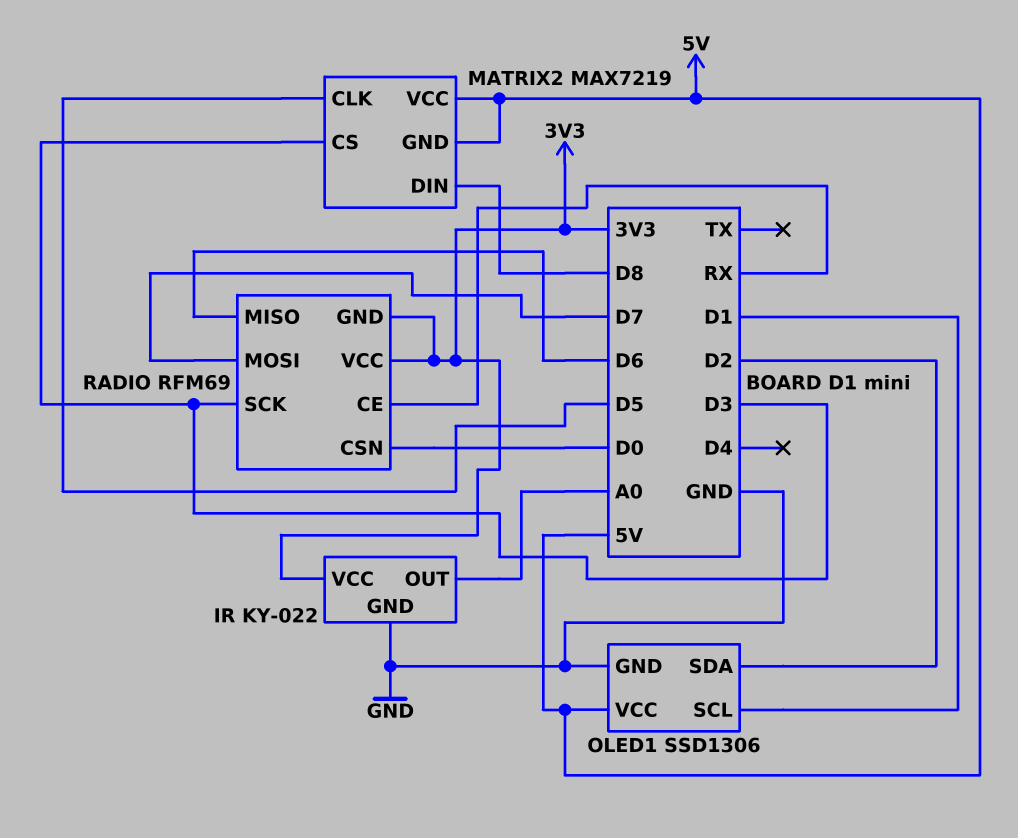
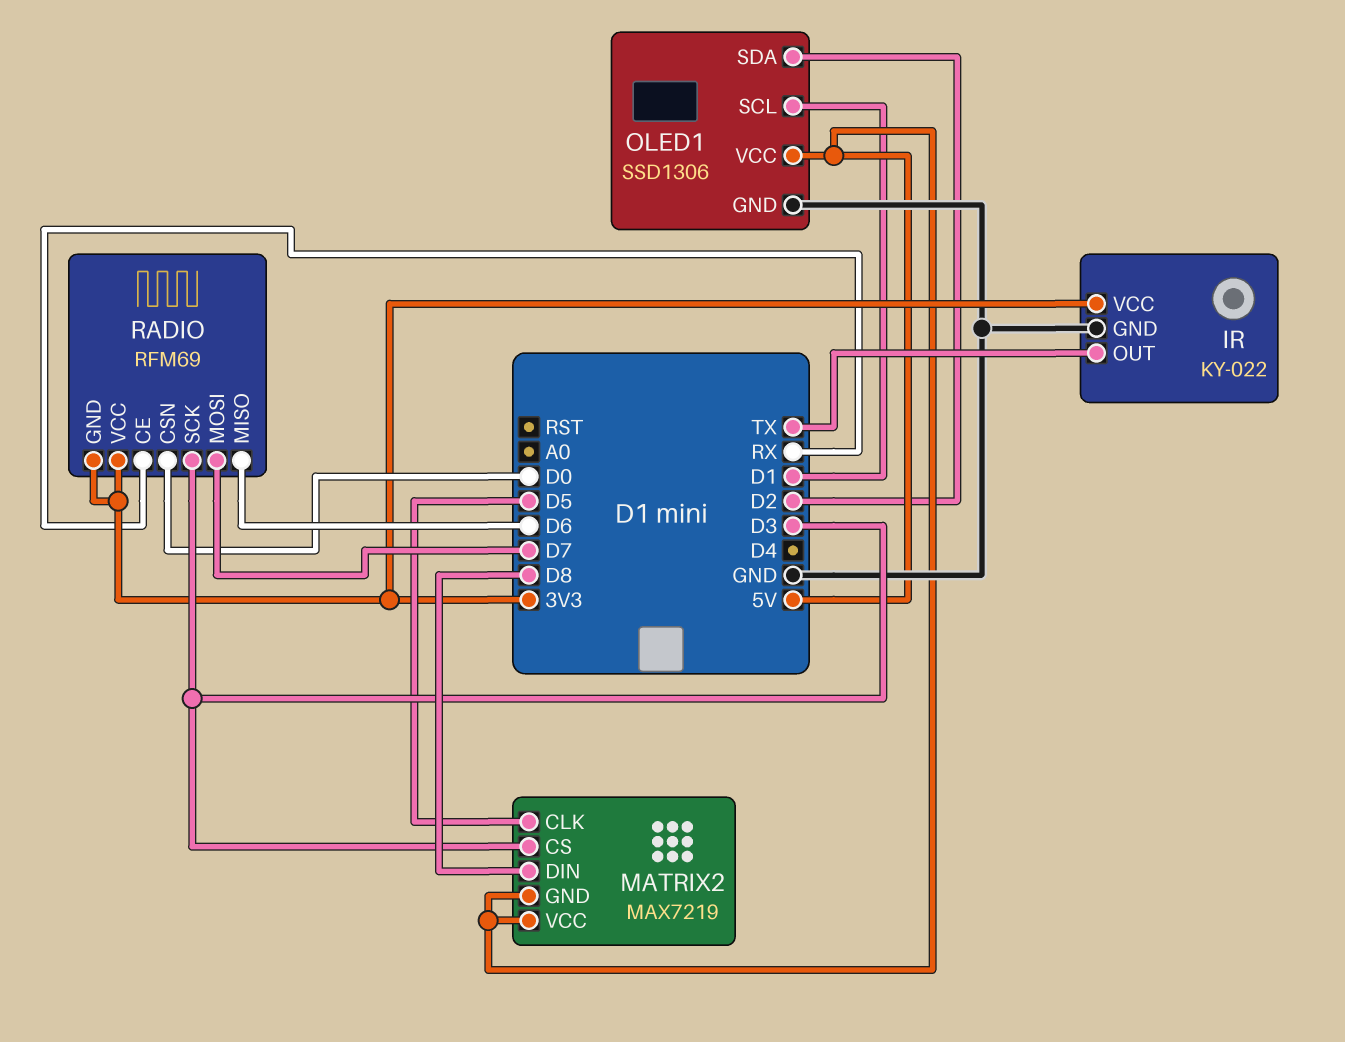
IR pin OUT: A0 -> TX

